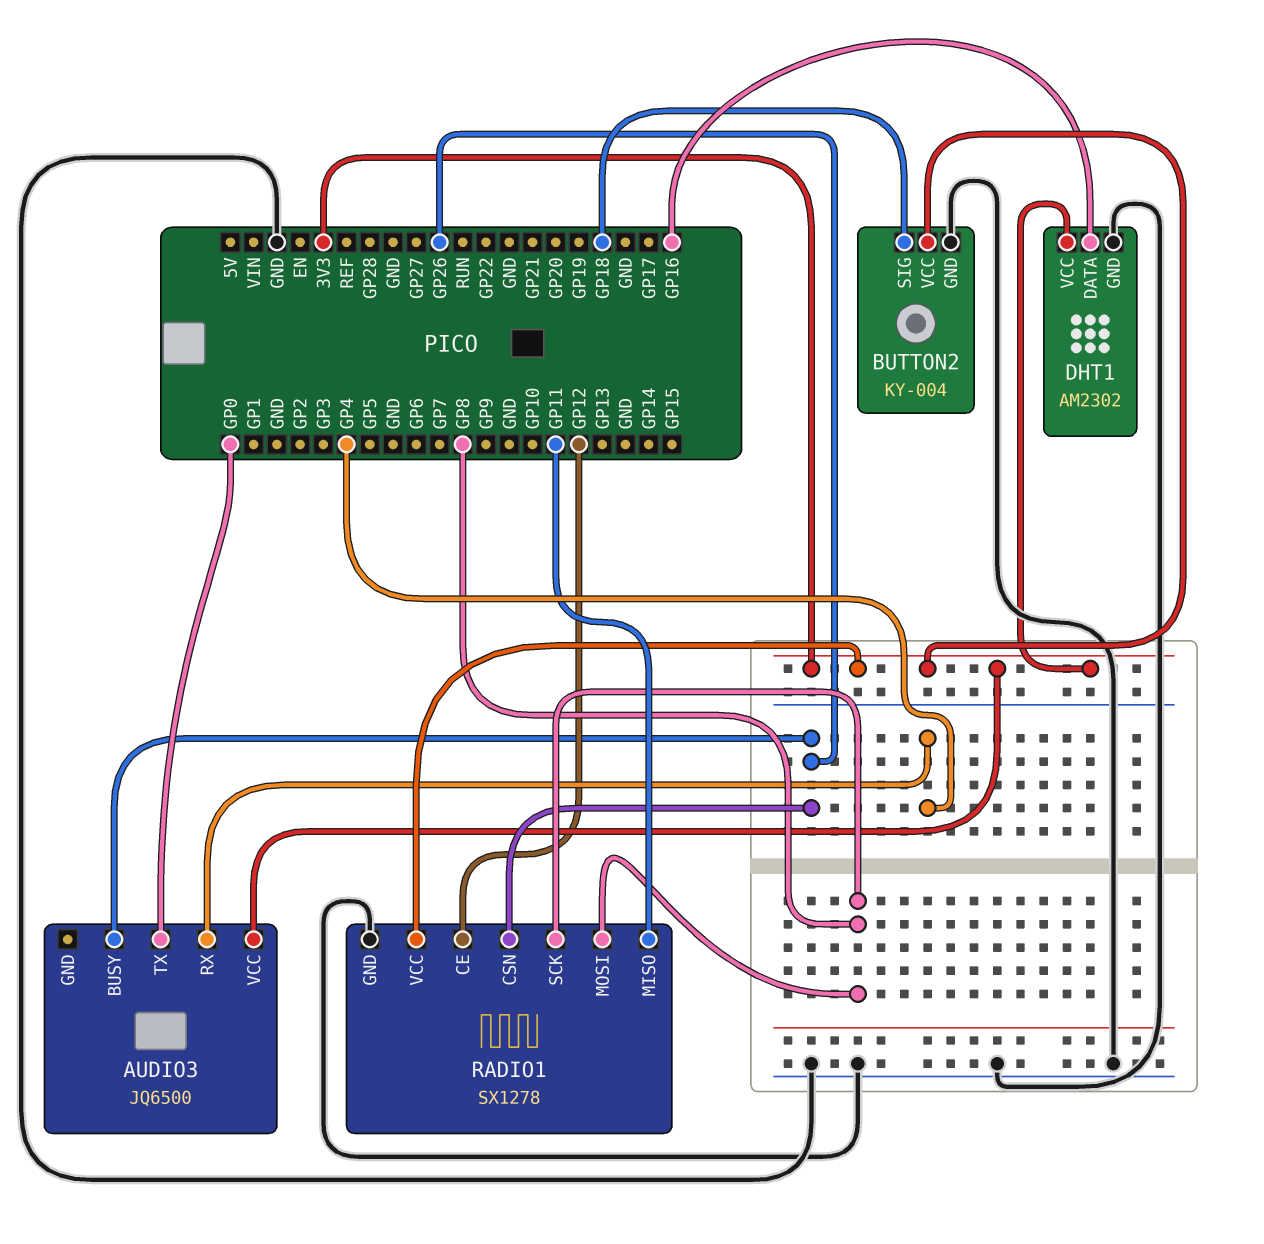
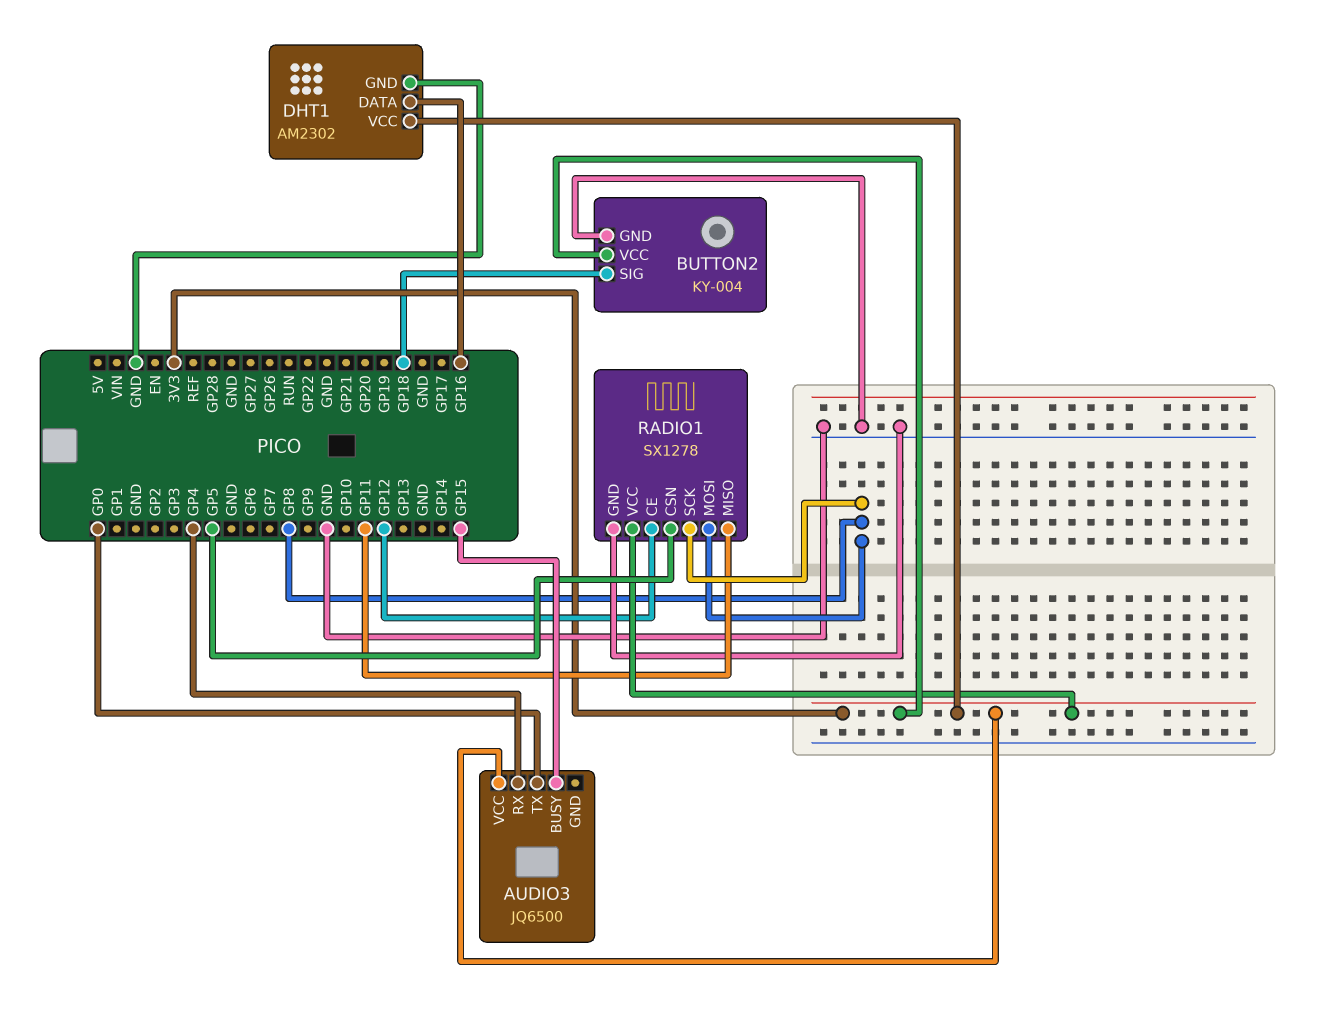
AUDIO3 pin BUSY: GP26 -> GP15
RADIO1 pin CSN: GP26 -> GP5

